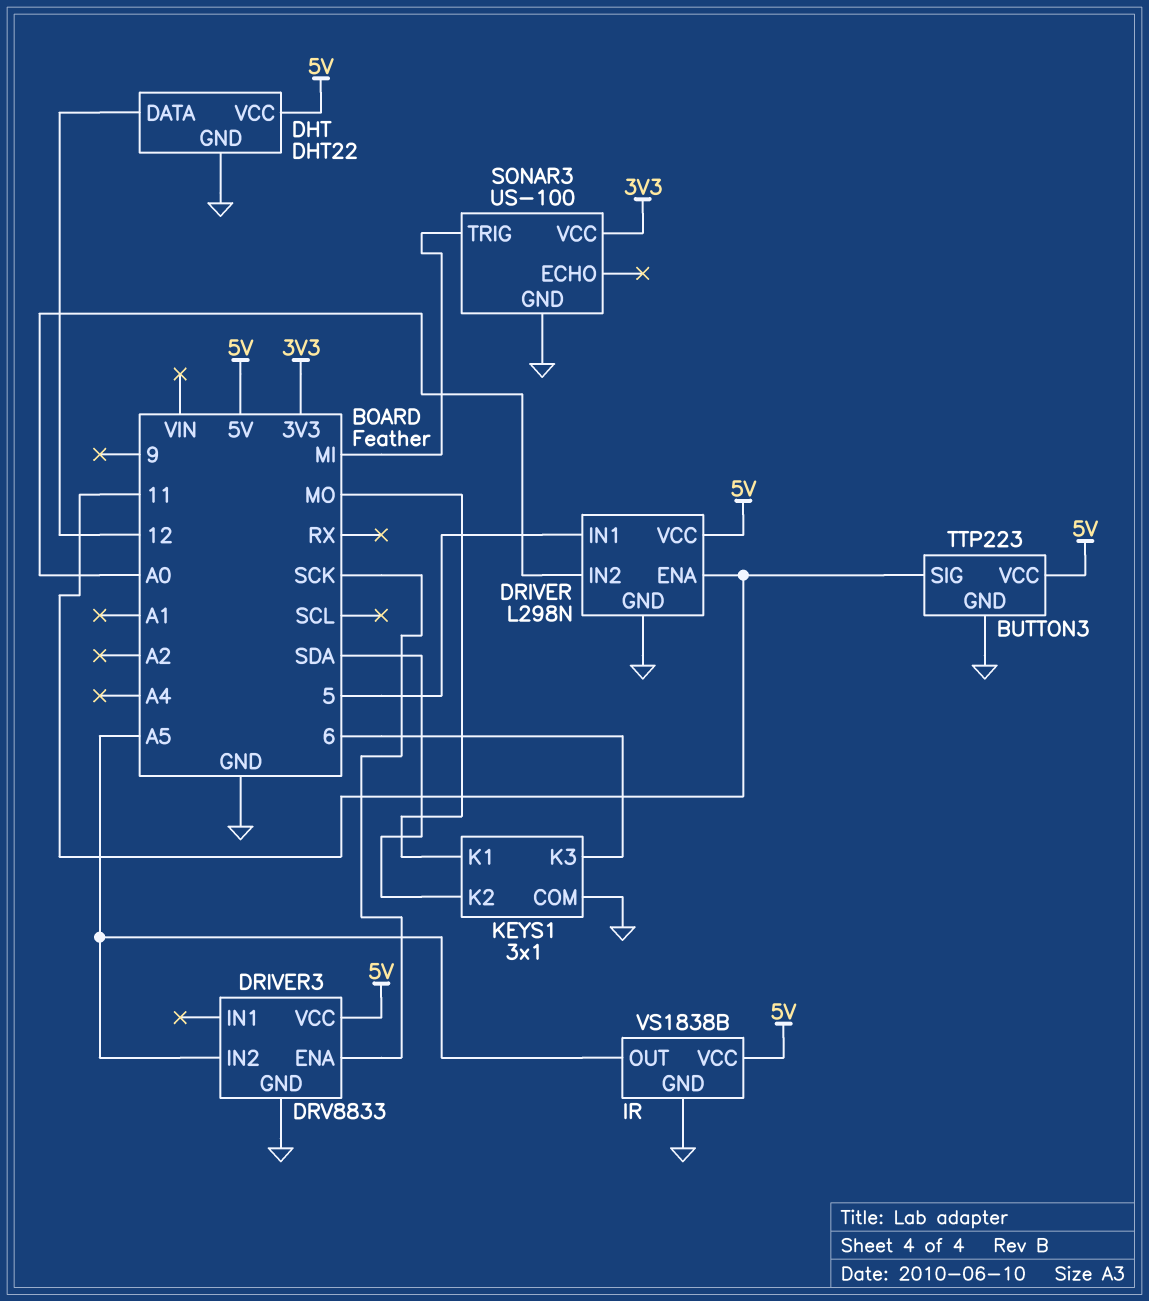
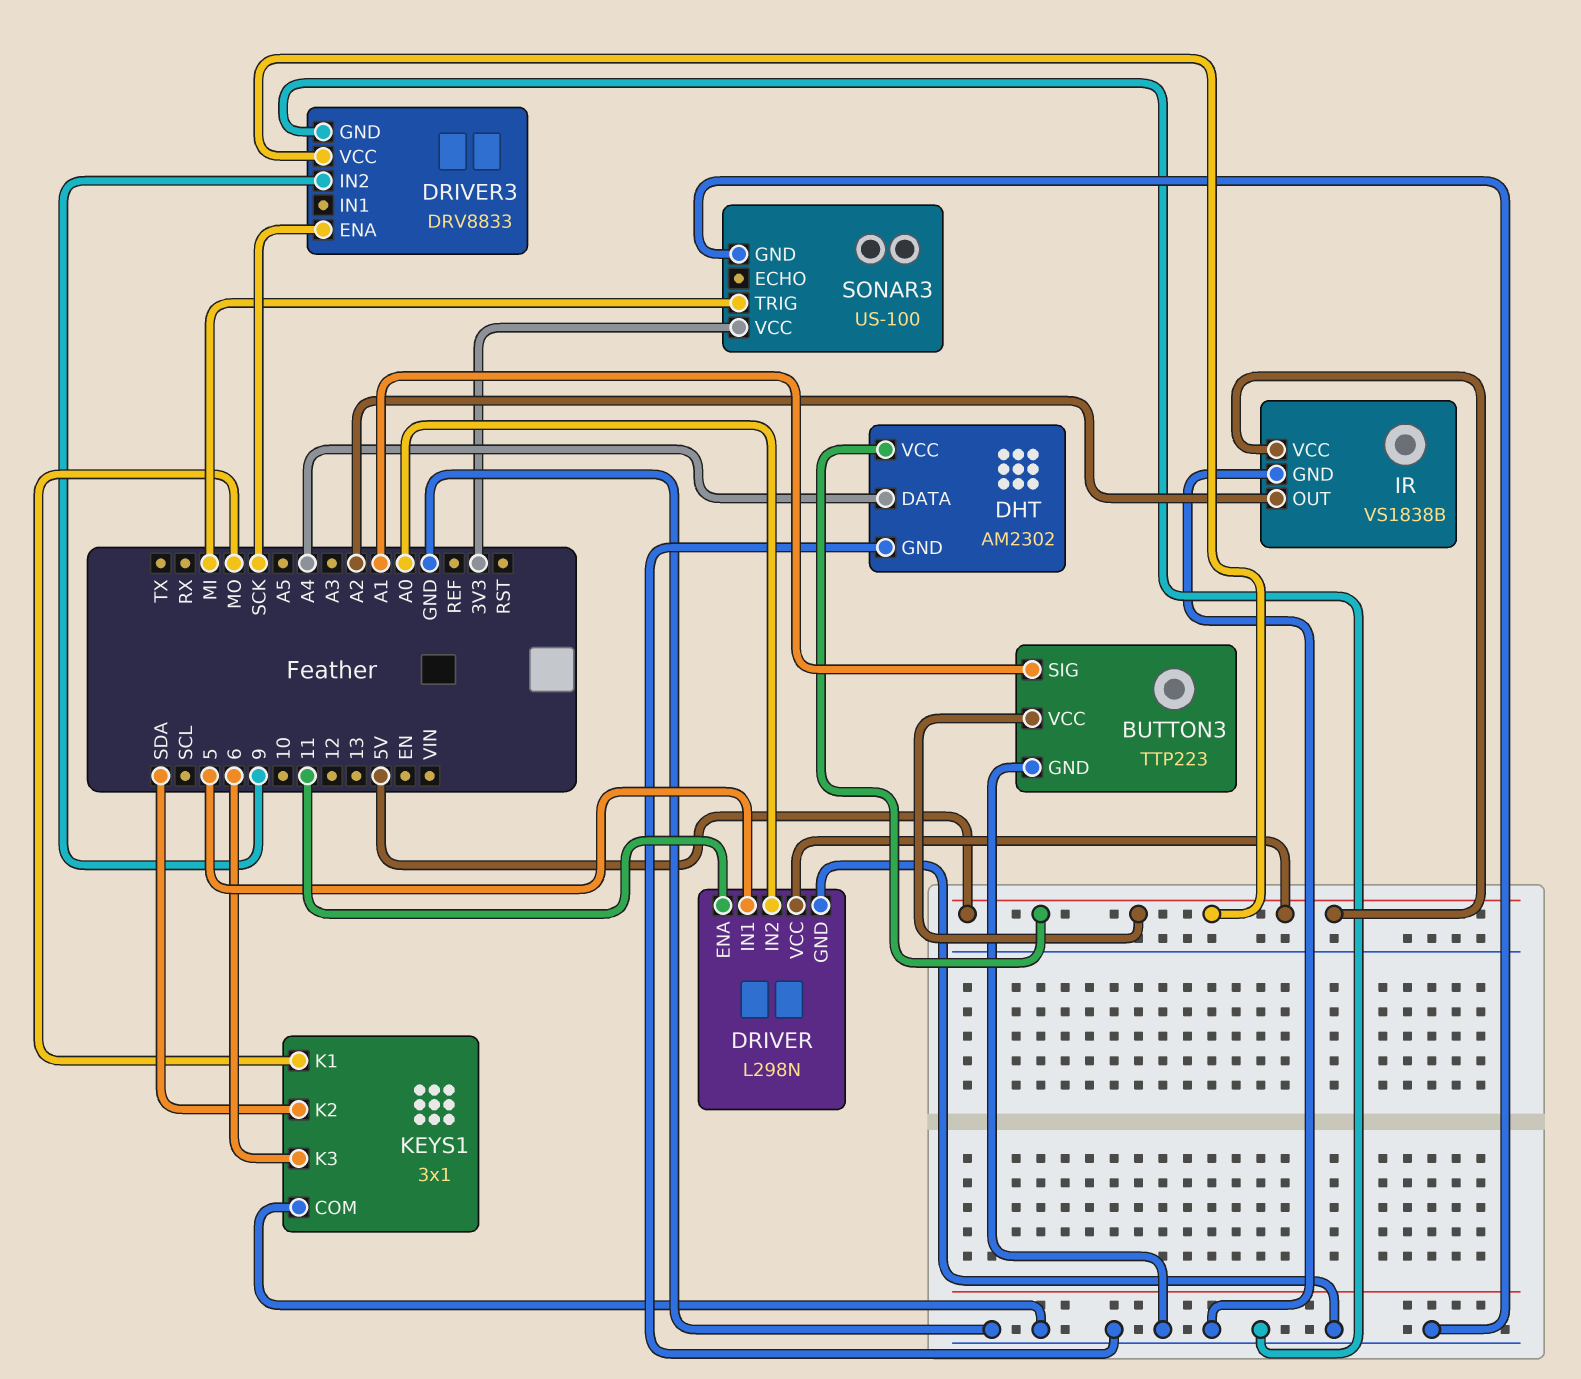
BUTTON3 pin SIG: 11 -> A1
DHT: DHT22 -> AM2302
DHT pin DATA: 12 -> A4
DRIVER3 pin IN2: A5 -> 9
IR pin OUT: A5 -> A2

